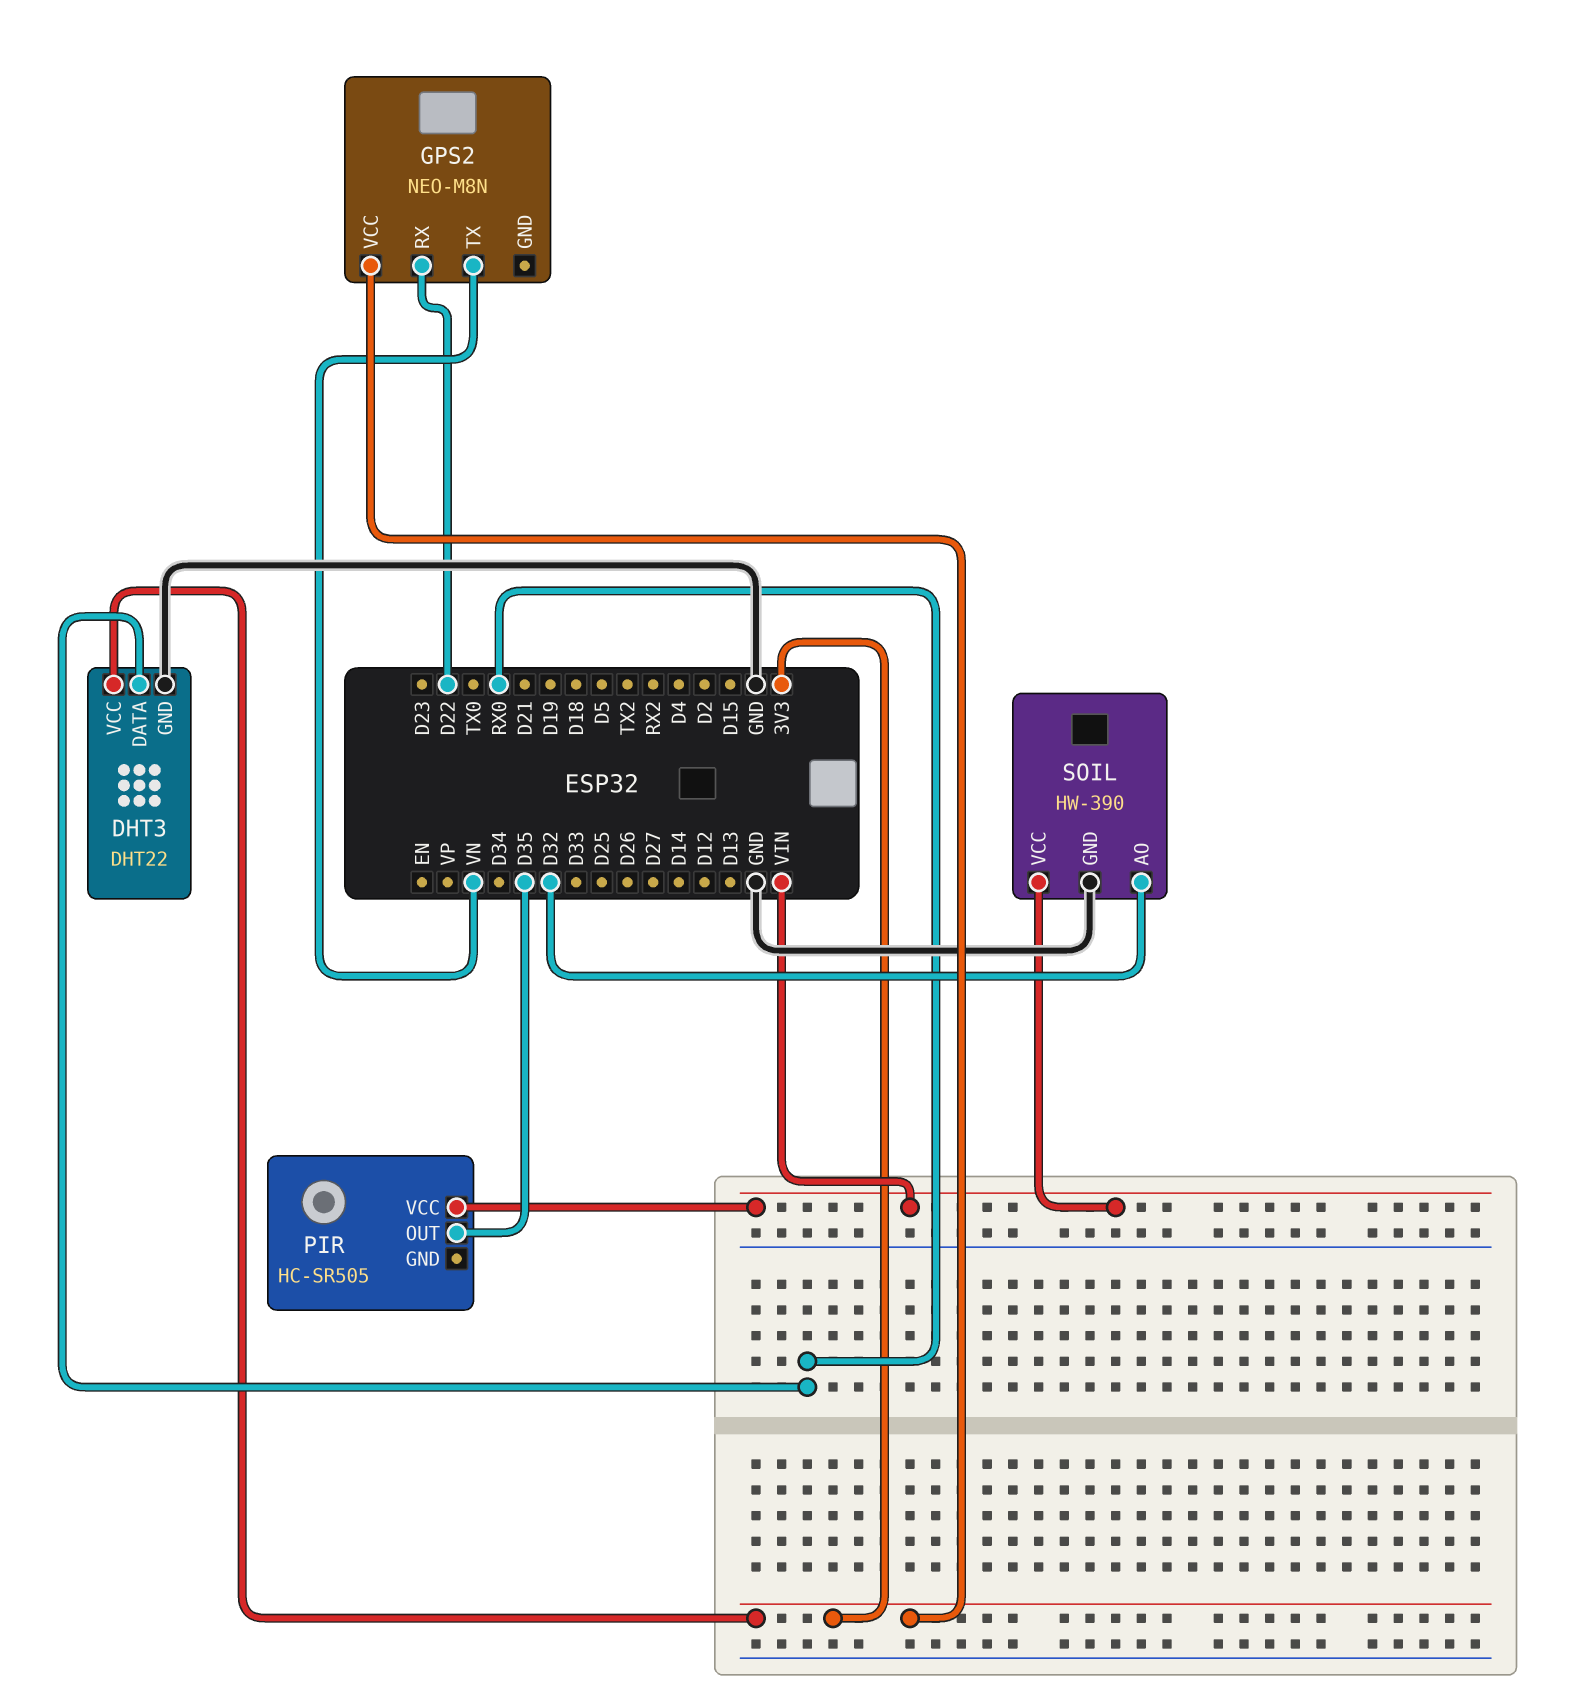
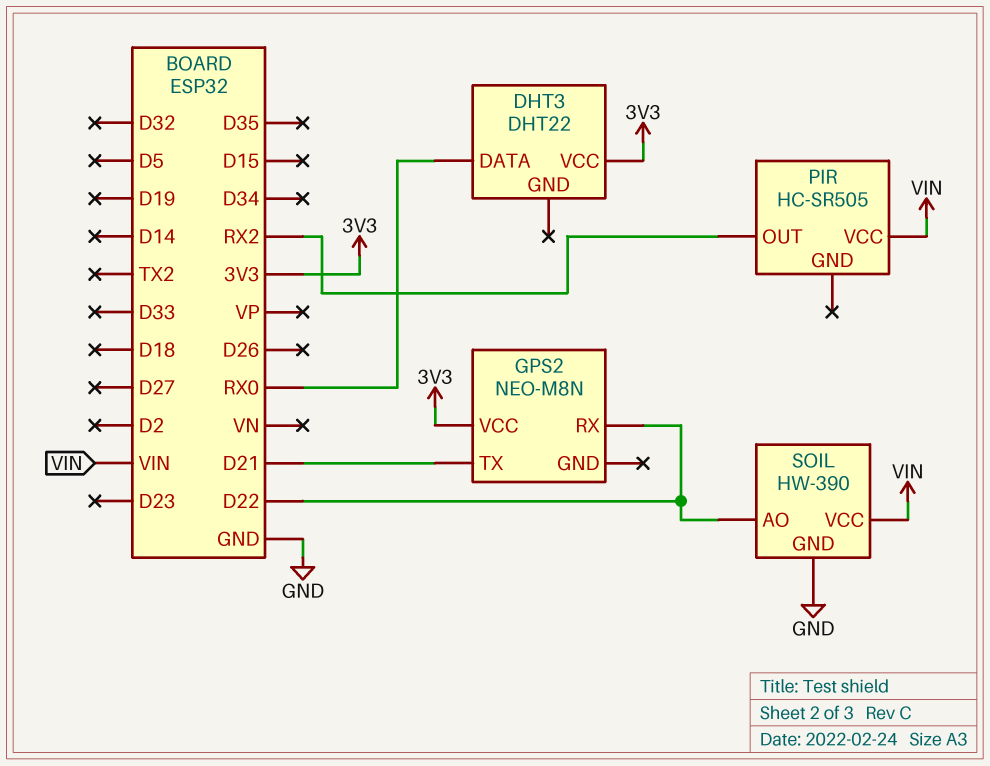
DHT3 pin GND: GND -> none
GPS2 pin TX: VN -> D21
PIR pin OUT: D35 -> RX2
SOIL pin AO: D32 -> D22

